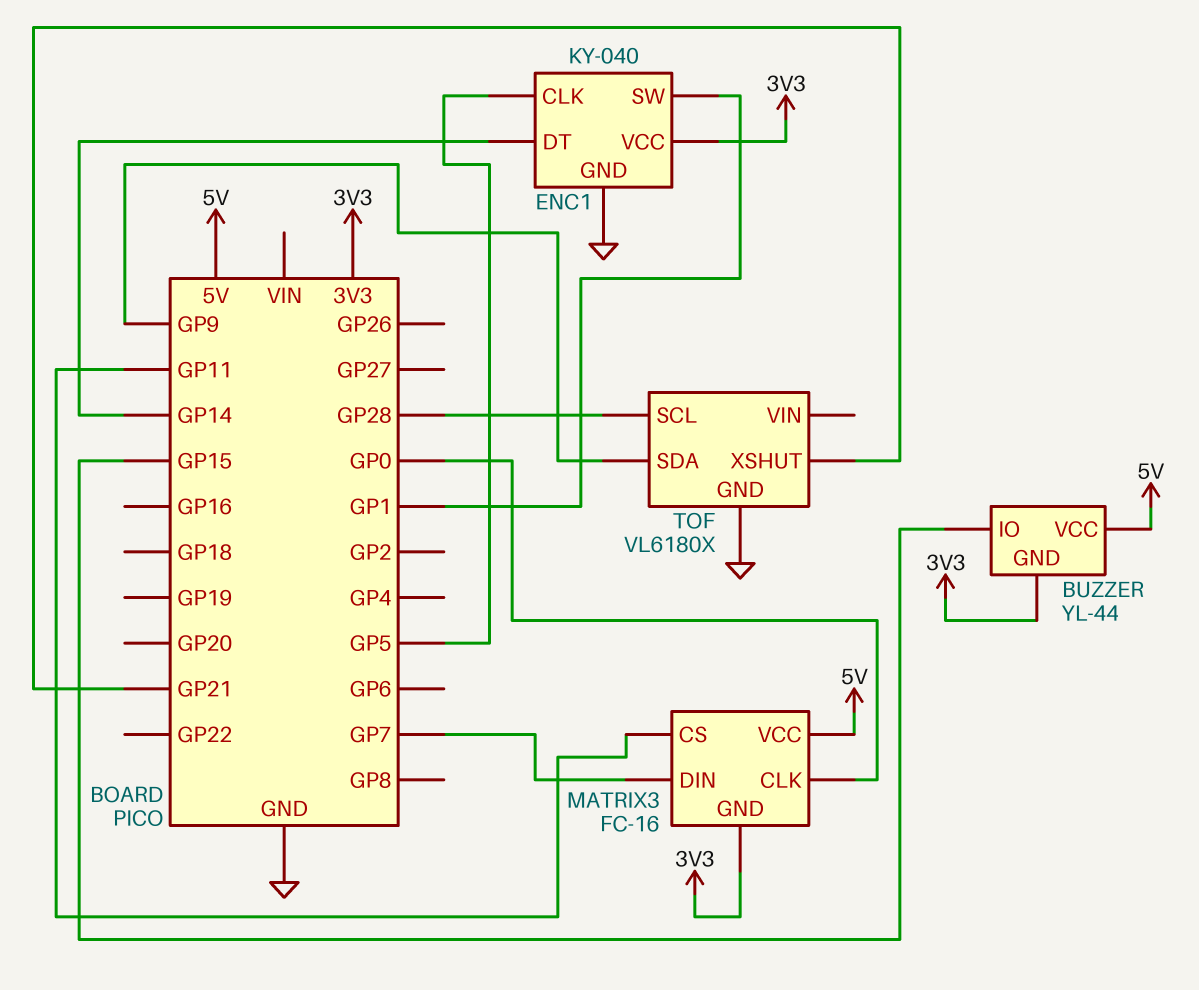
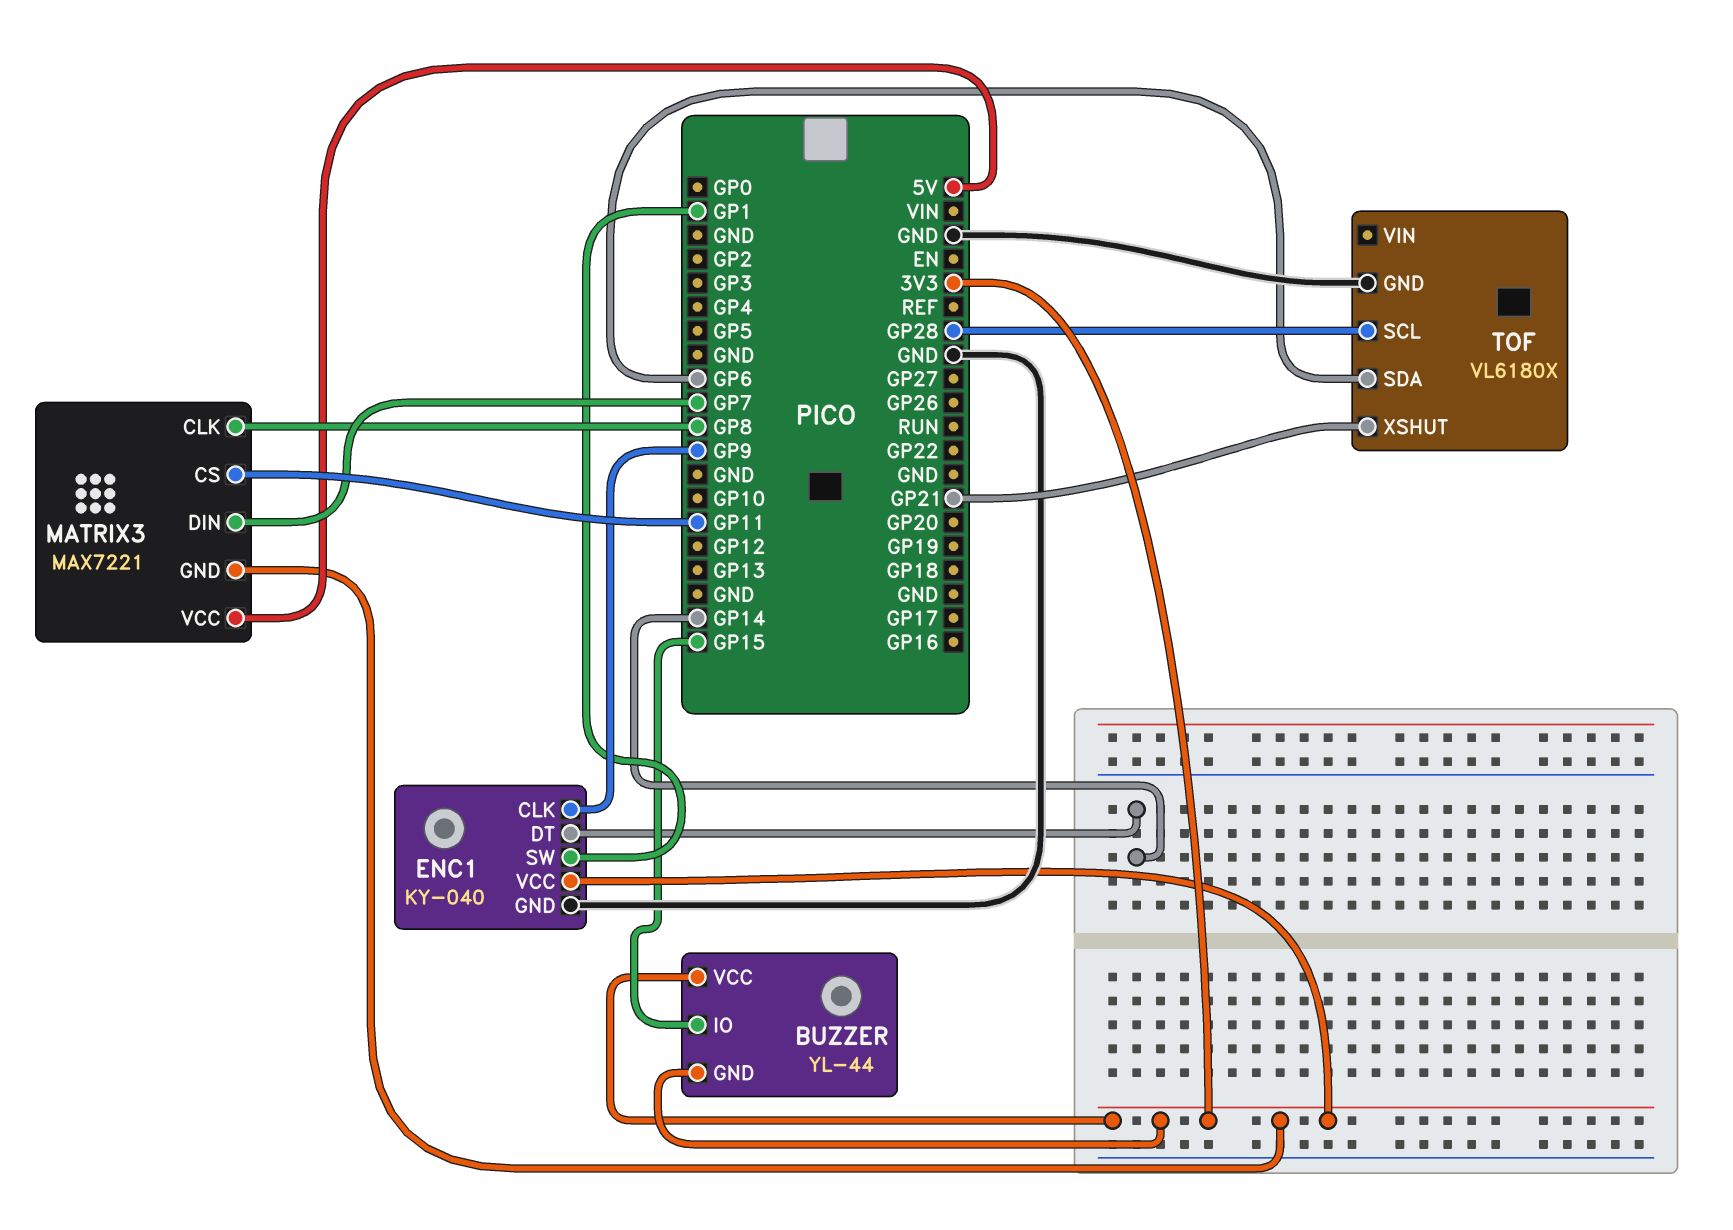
BUZZER pin VCC: 5V -> 3V3
ENC1 pin CLK: GP5 -> GP9
MATRIX3: FC-16 -> MAX7221
MATRIX3 pin CLK: GP0 -> GP8
TOF pin SDA: GP9 -> GP6

